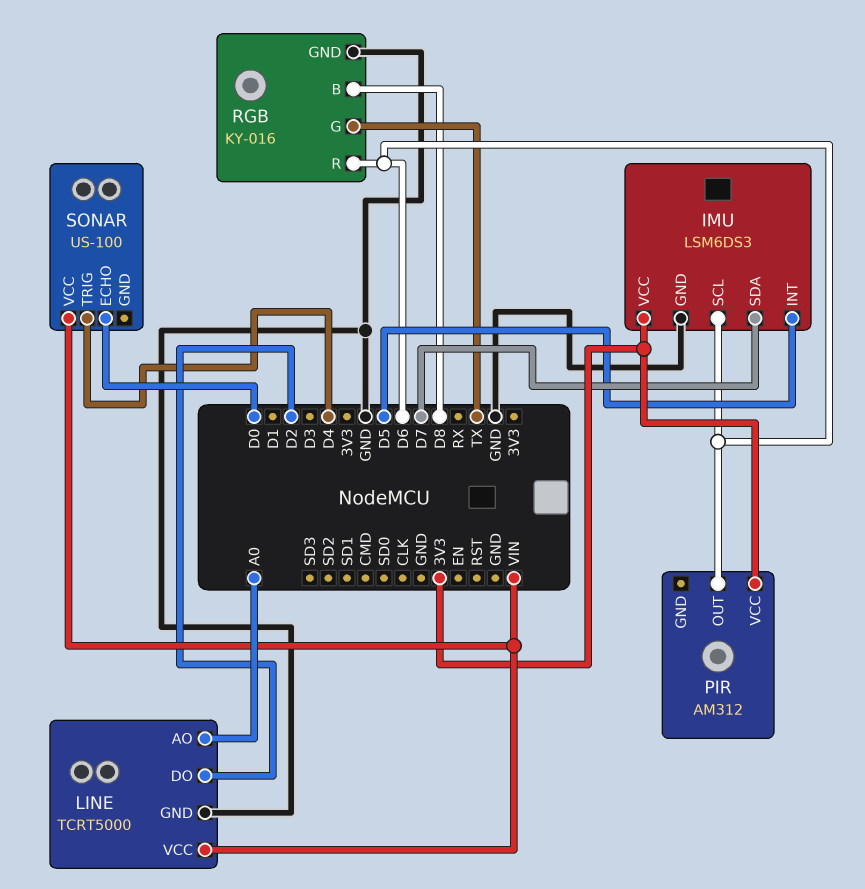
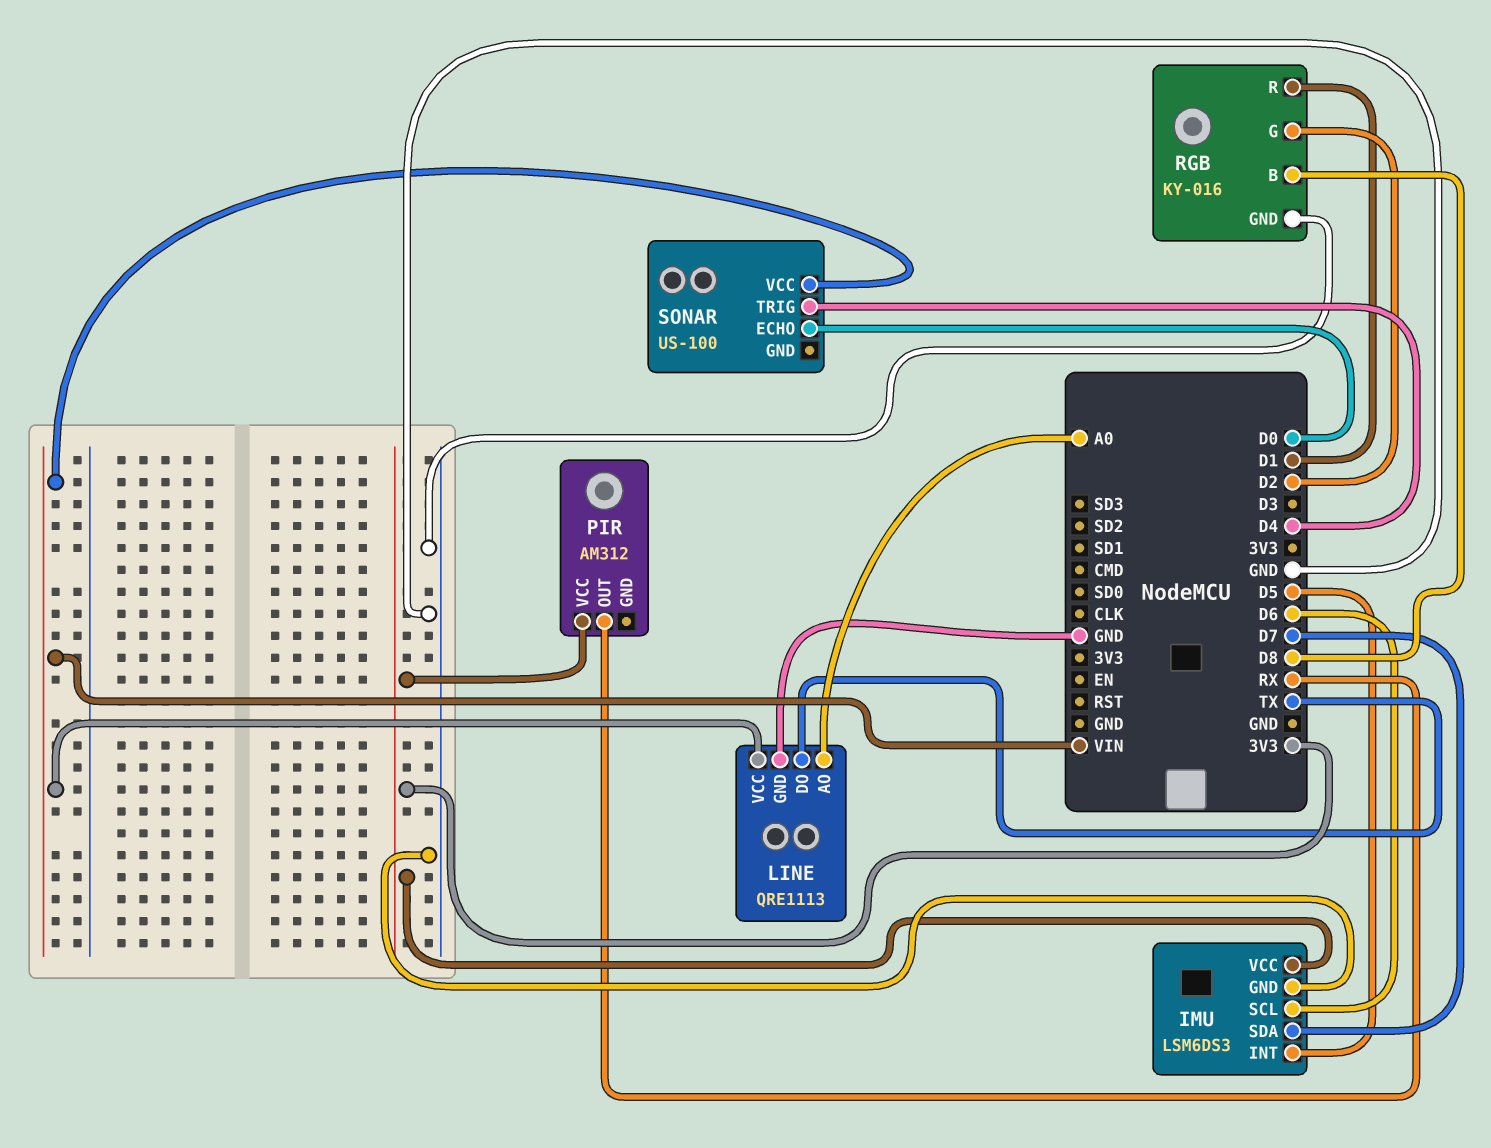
LINE: TCRT5000 -> QRE1113
LINE pin DO: D2 -> TX
PIR pin OUT: D6 -> RX
RGB pin G: TX -> D2
RGB pin R: D6 -> D1

